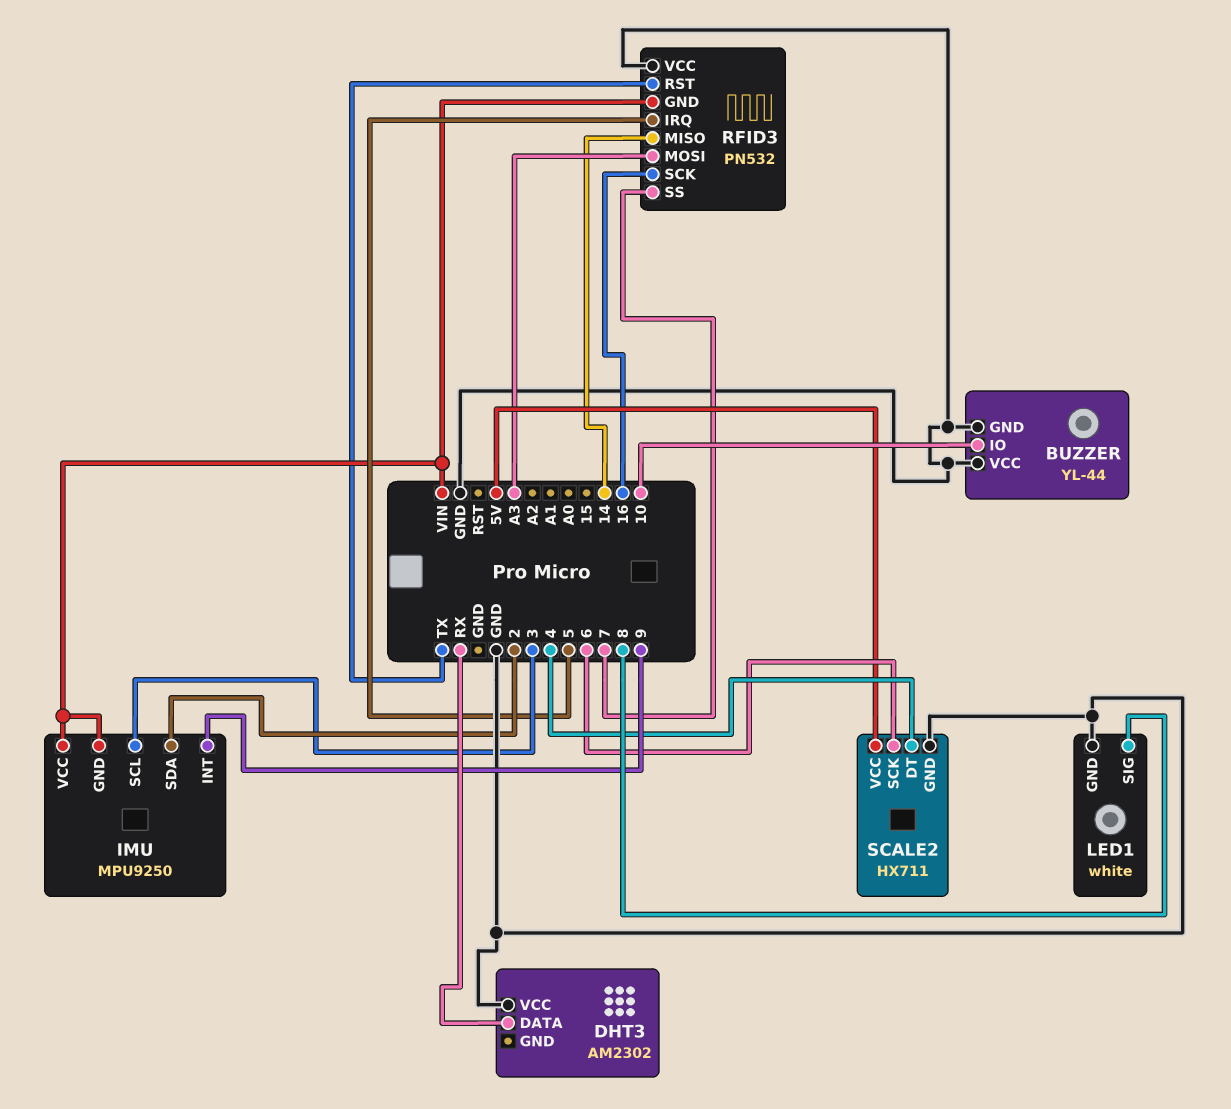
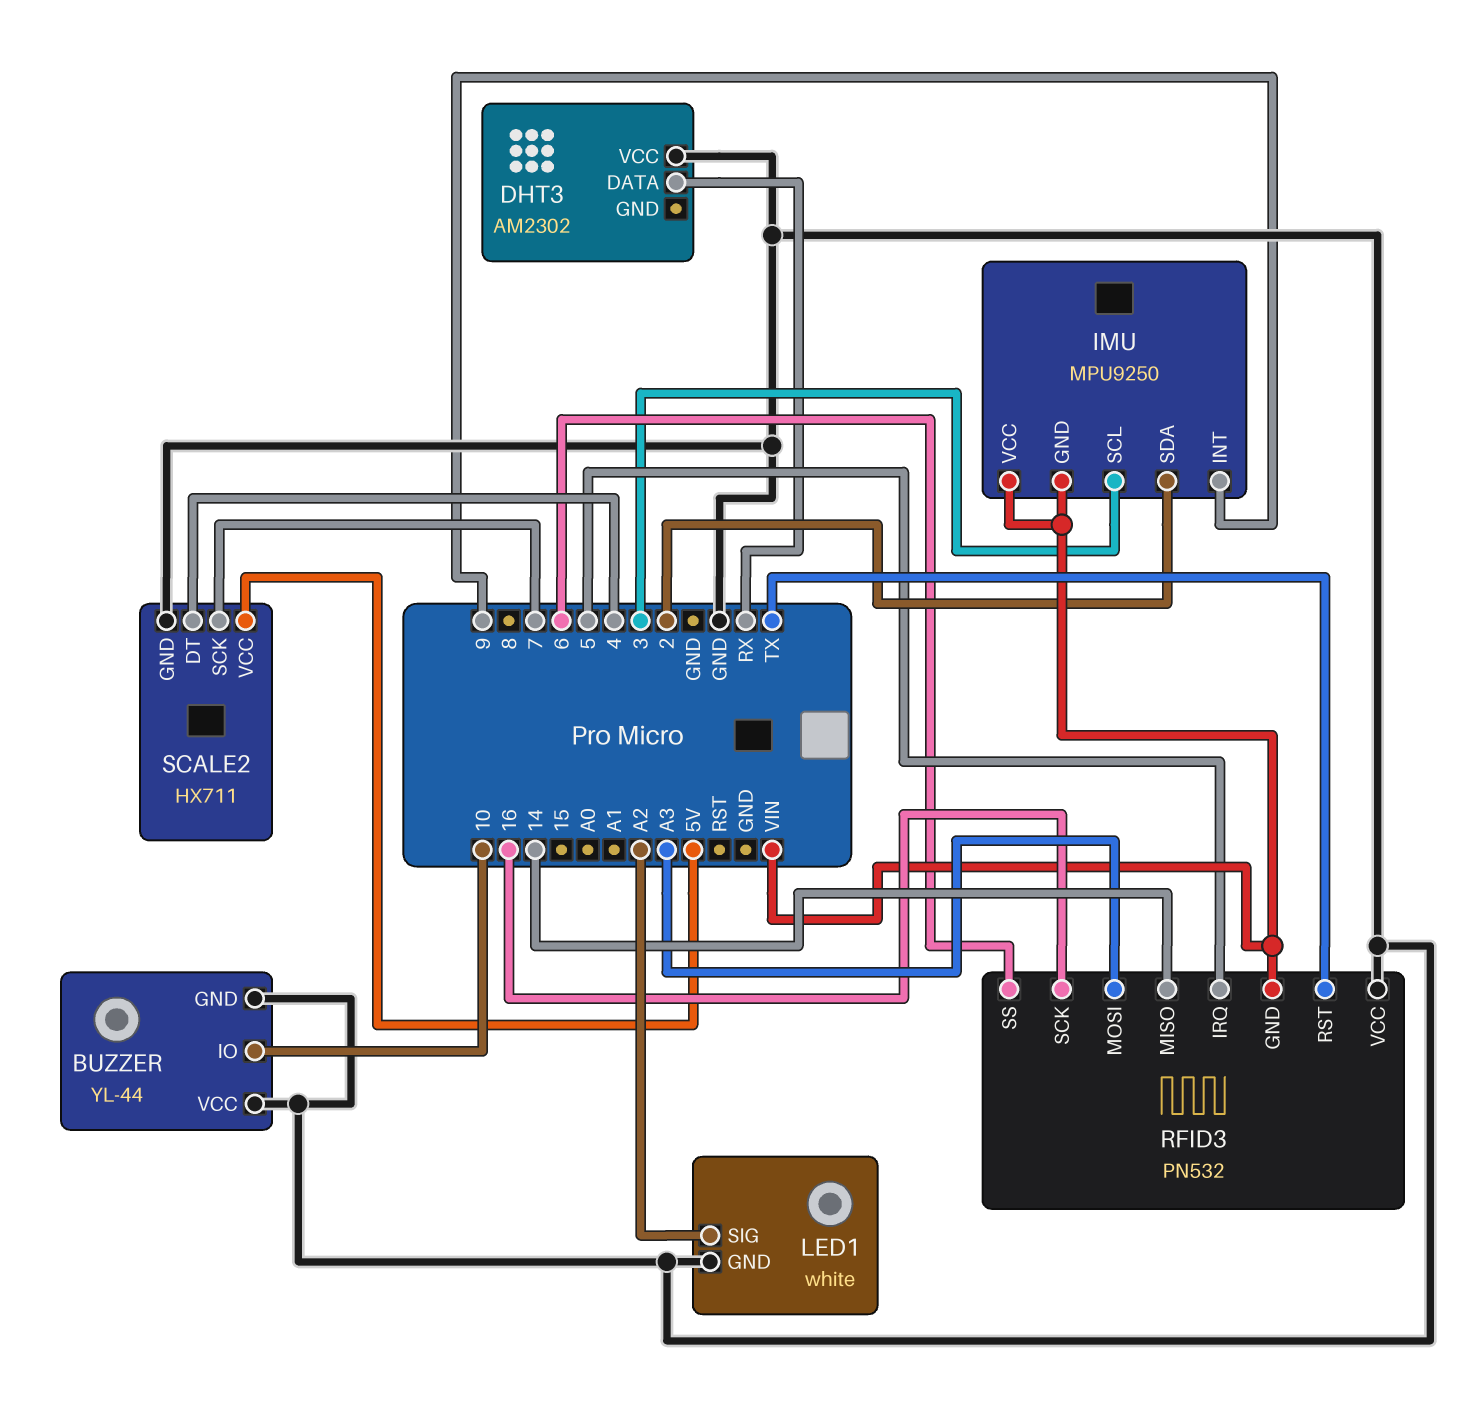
LED1 pin SIG: 8 -> A2
RFID3 pin SS: 7 -> 6
SCALE2 pin SCK: 6 -> 7

